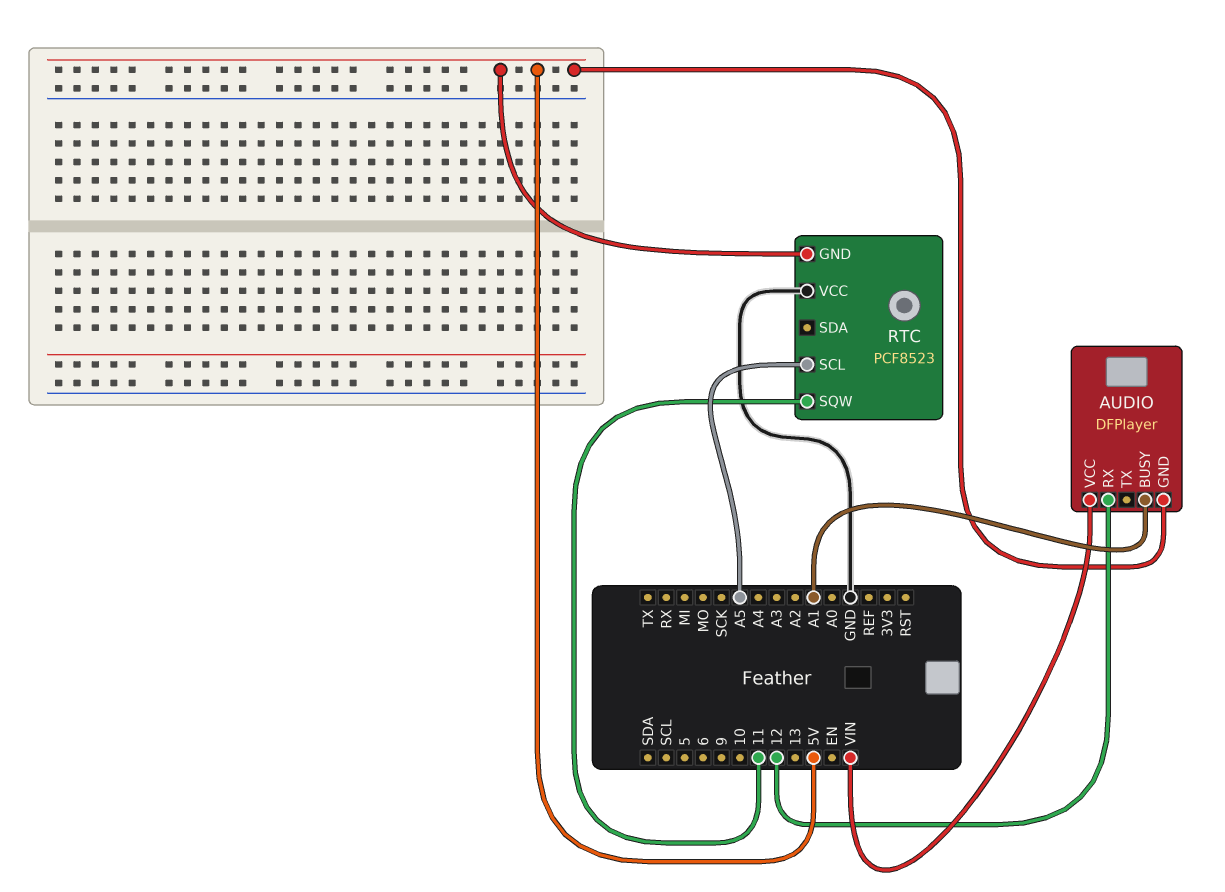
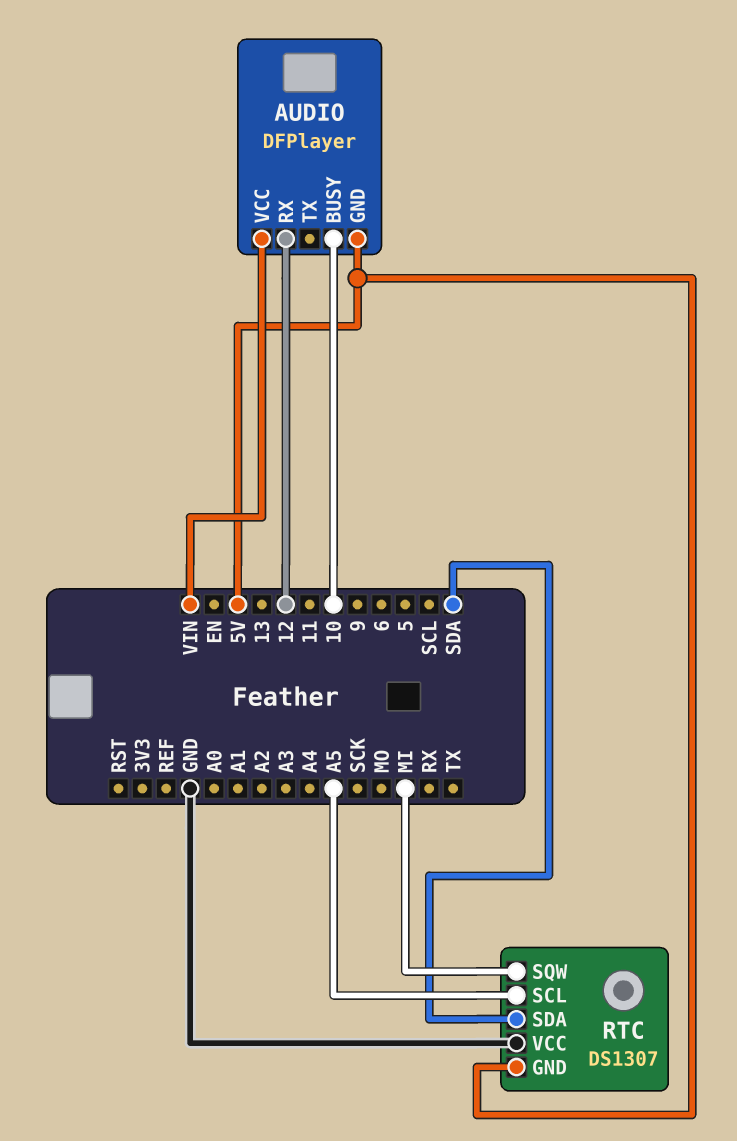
AUDIO pin BUSY: A1 -> 10
RTC: PCF8523 -> DS1307
RTC pin SDA: none -> SDA
RTC pin SQW: 11 -> MI

